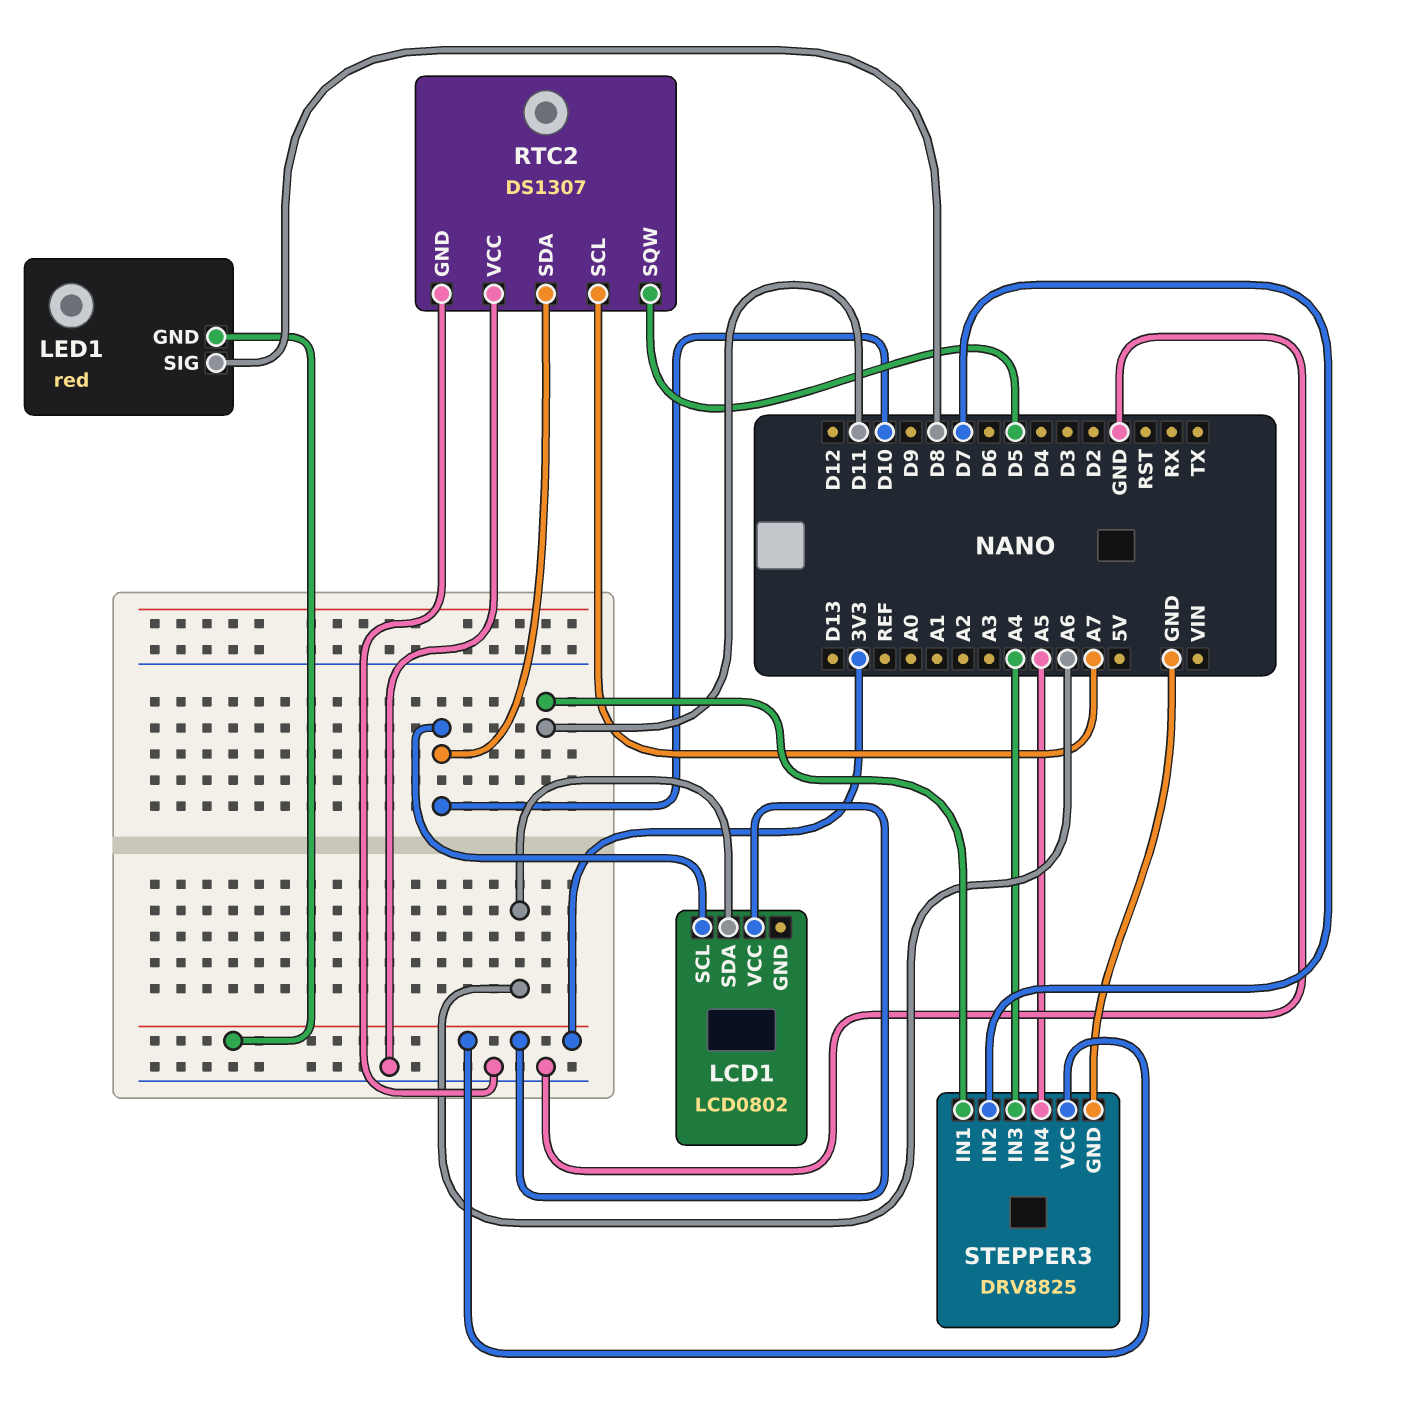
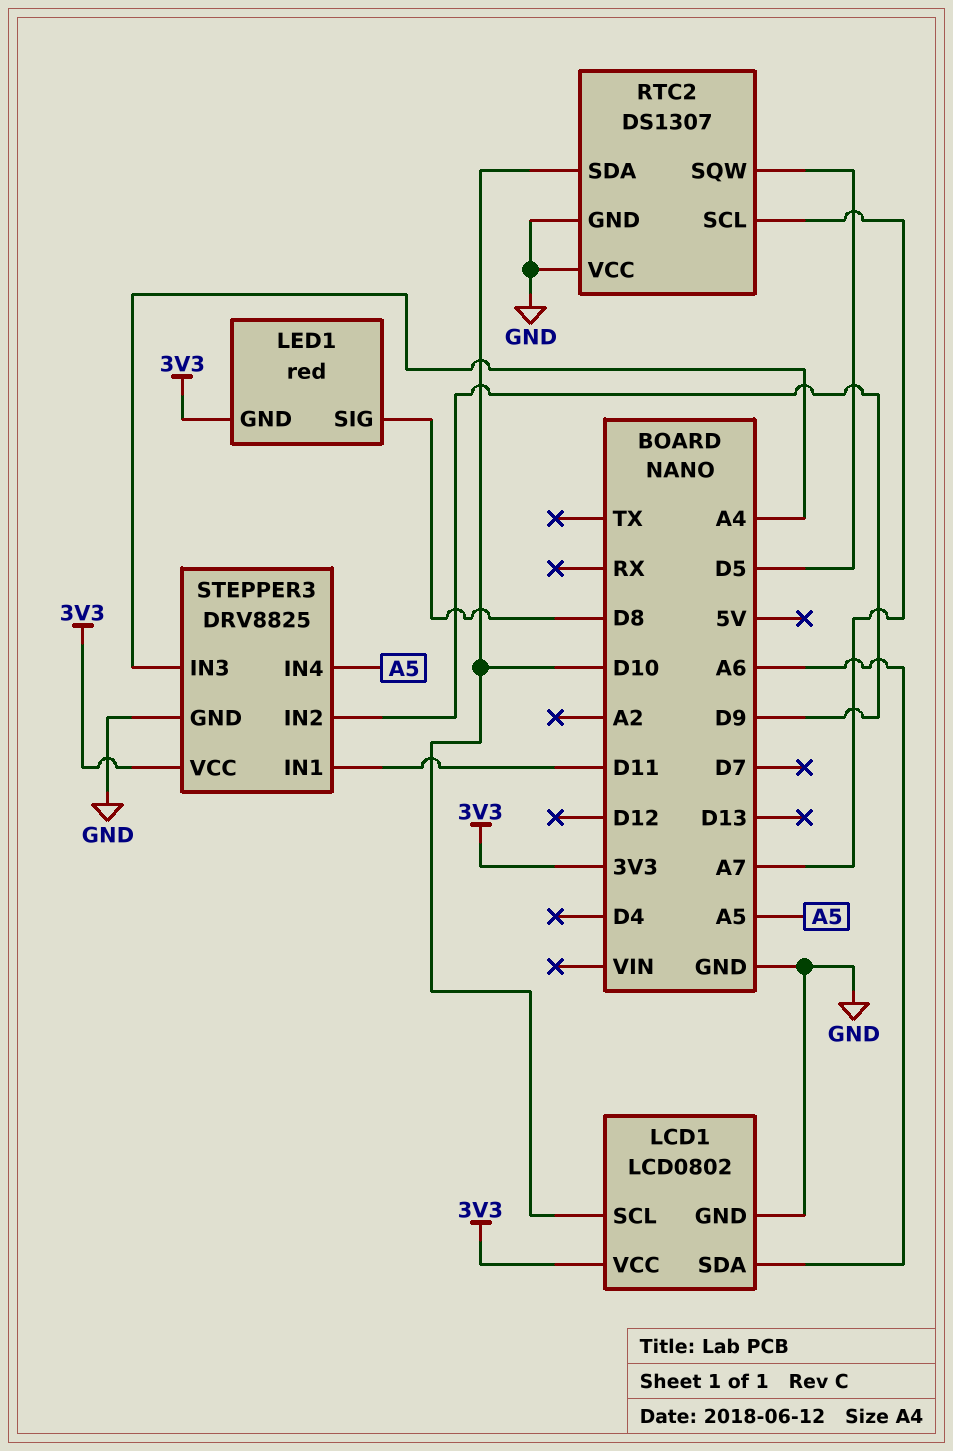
LCD1 pin GND: none -> GND
STEPPER3 pin IN2: D7 -> D9

